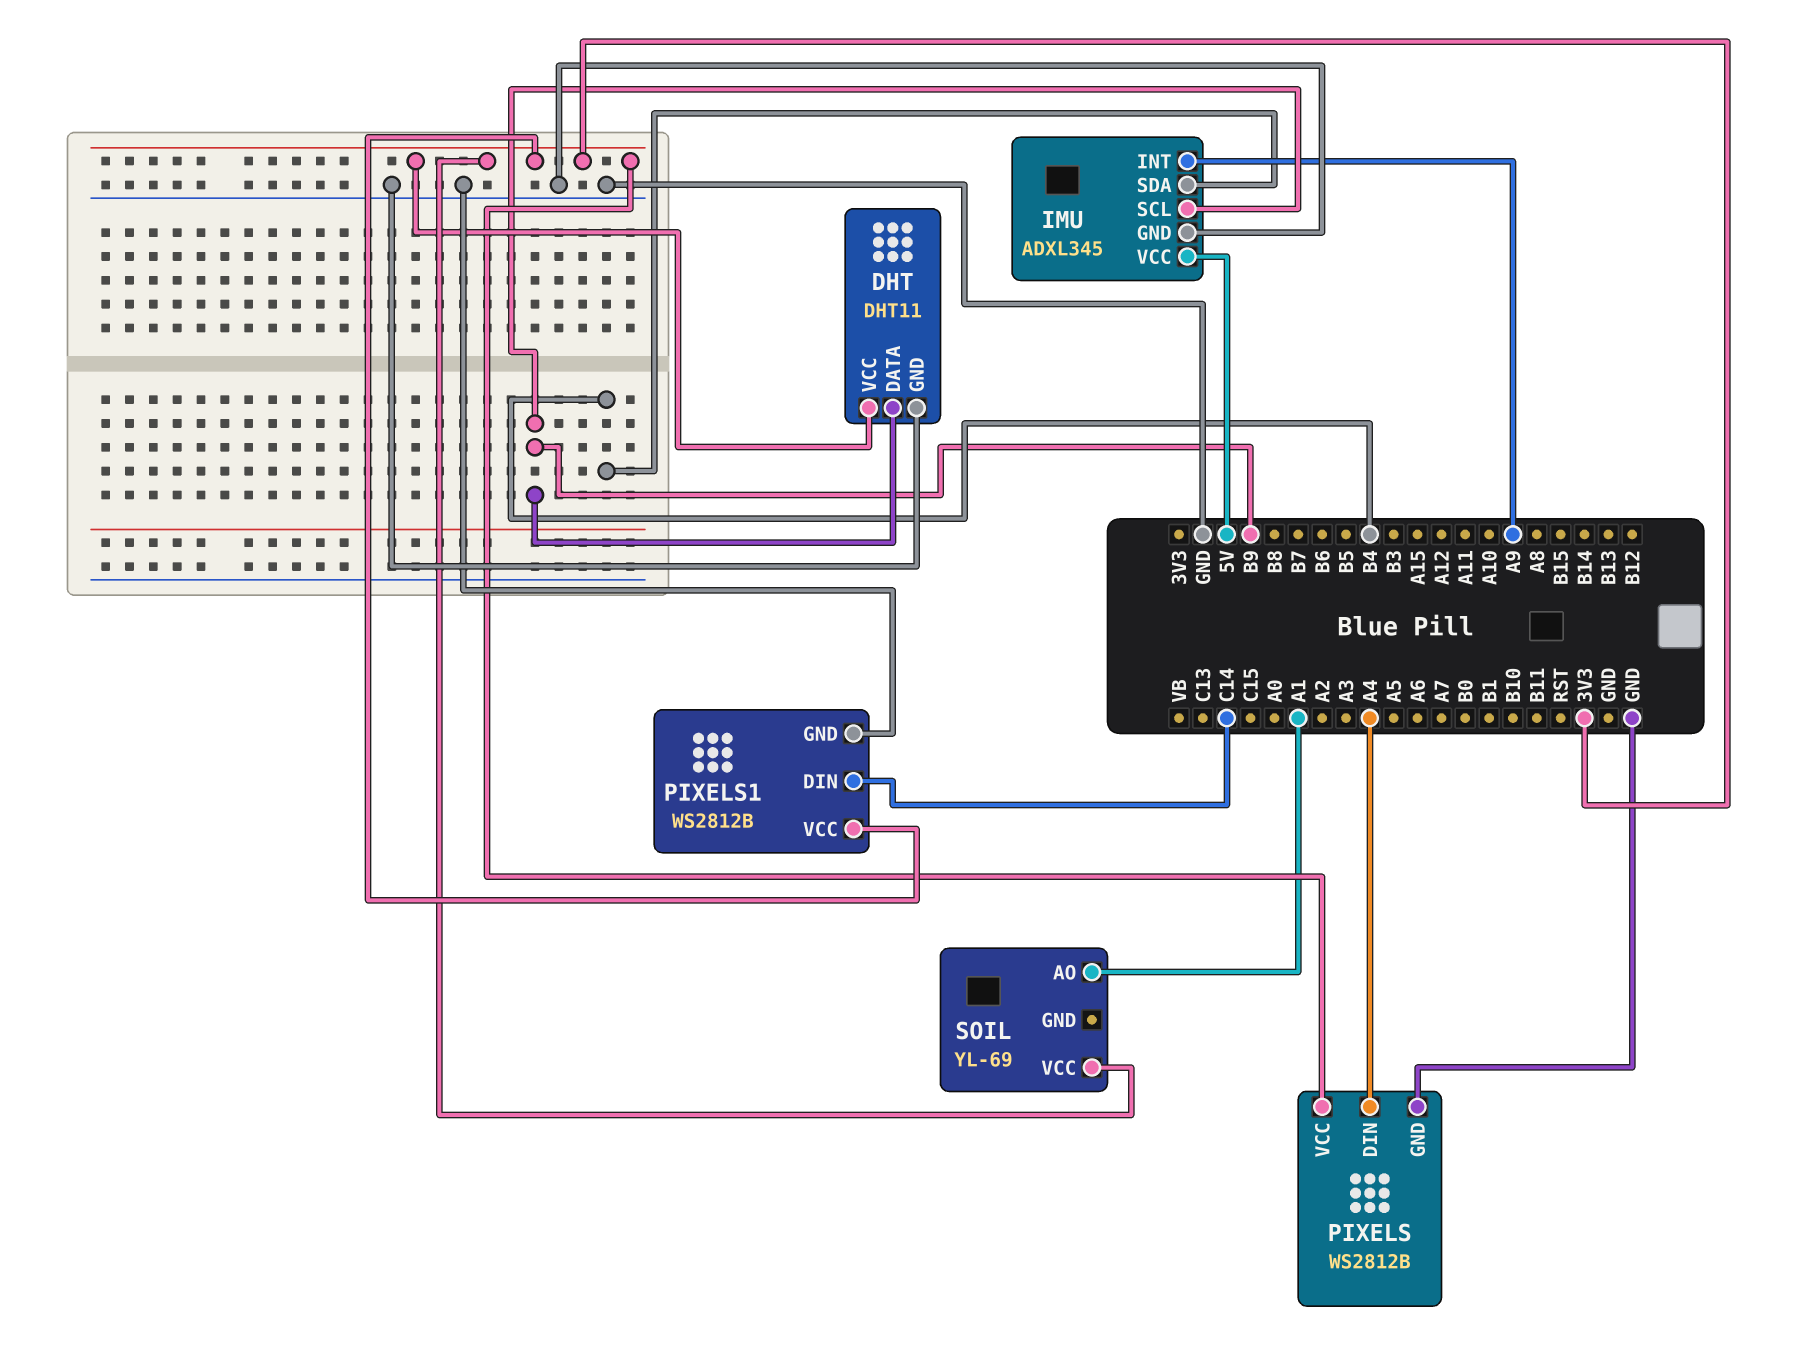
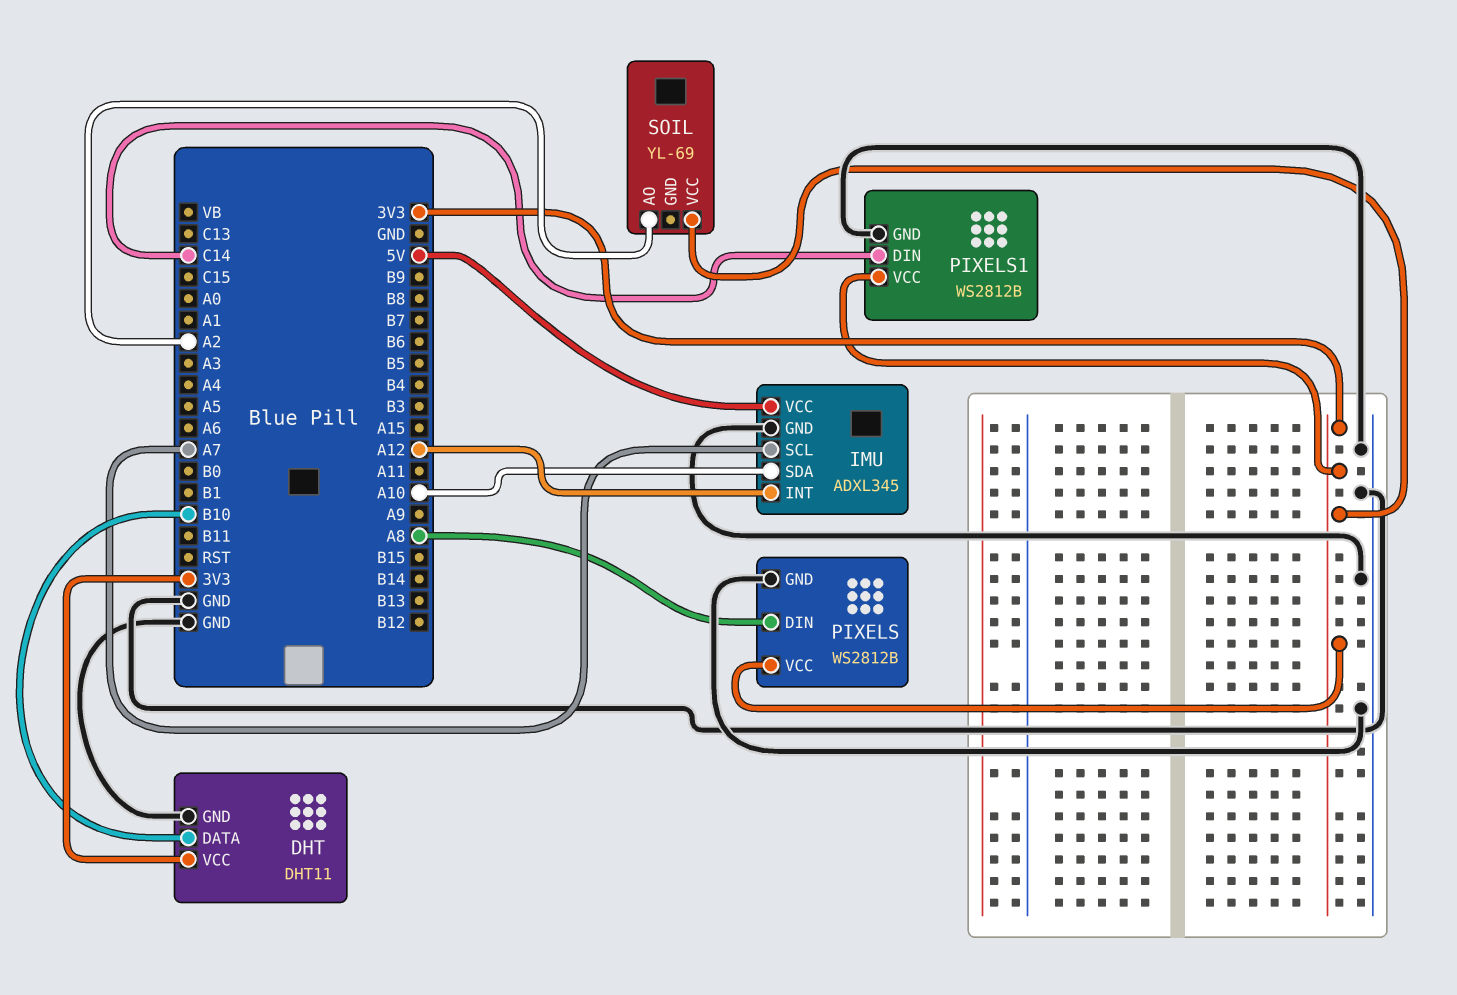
DHT pin DATA: B9 -> B10
IMU pin INT: A9 -> A12
IMU pin SCL: B9 -> A7
IMU pin SDA: B4 -> A10
PIXELS pin DIN: A4 -> A8
SOIL pin AO: A1 -> A2

